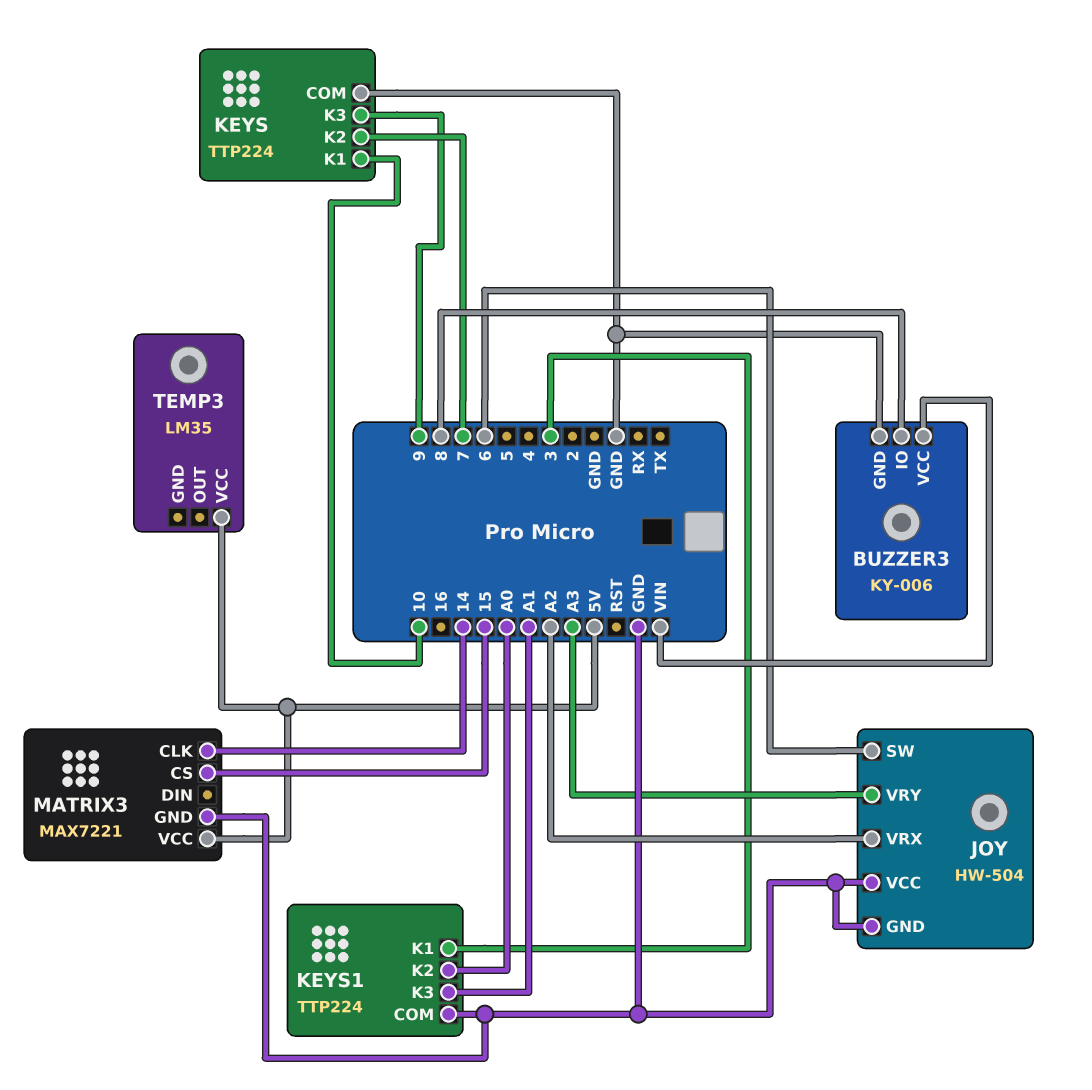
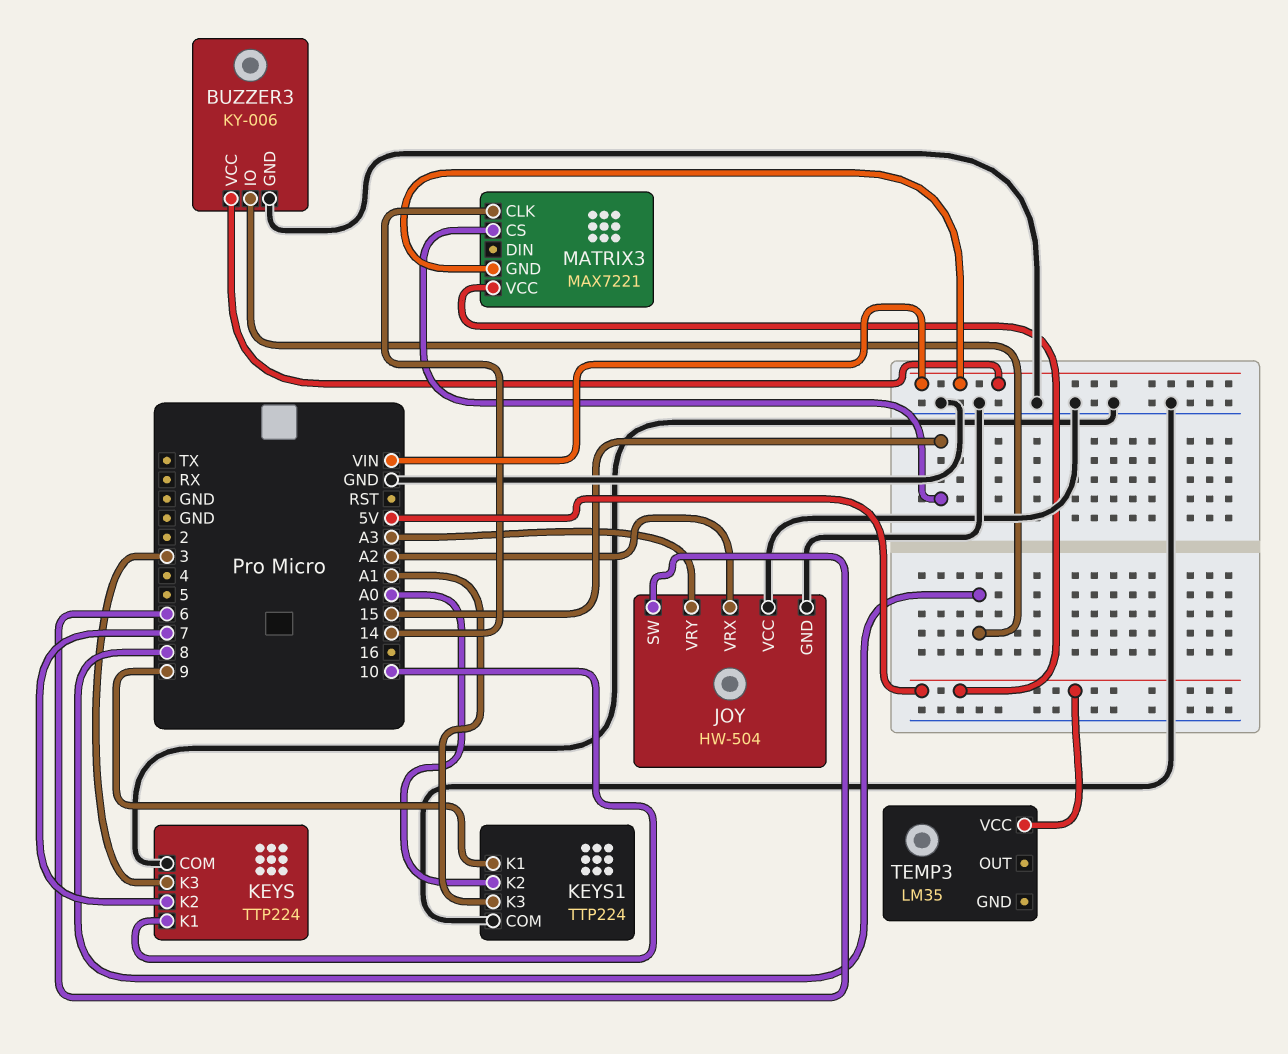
KEYS pin K3: 9 -> 3
KEYS1 pin K1: 3 -> 9
MATRIX3 pin GND: GND -> VIN

